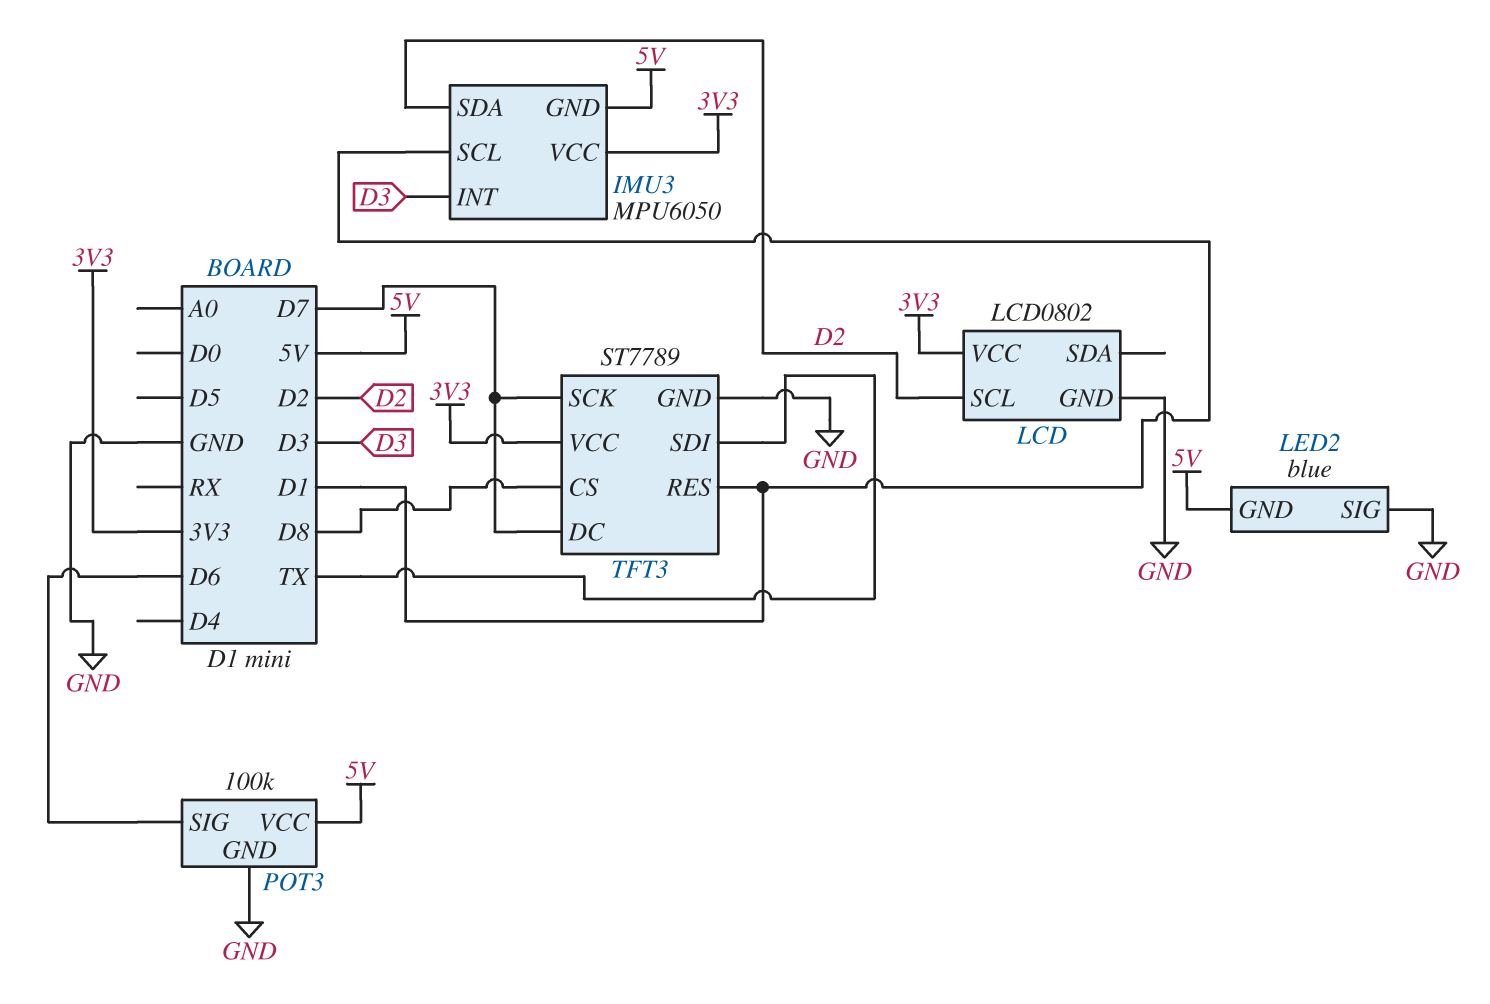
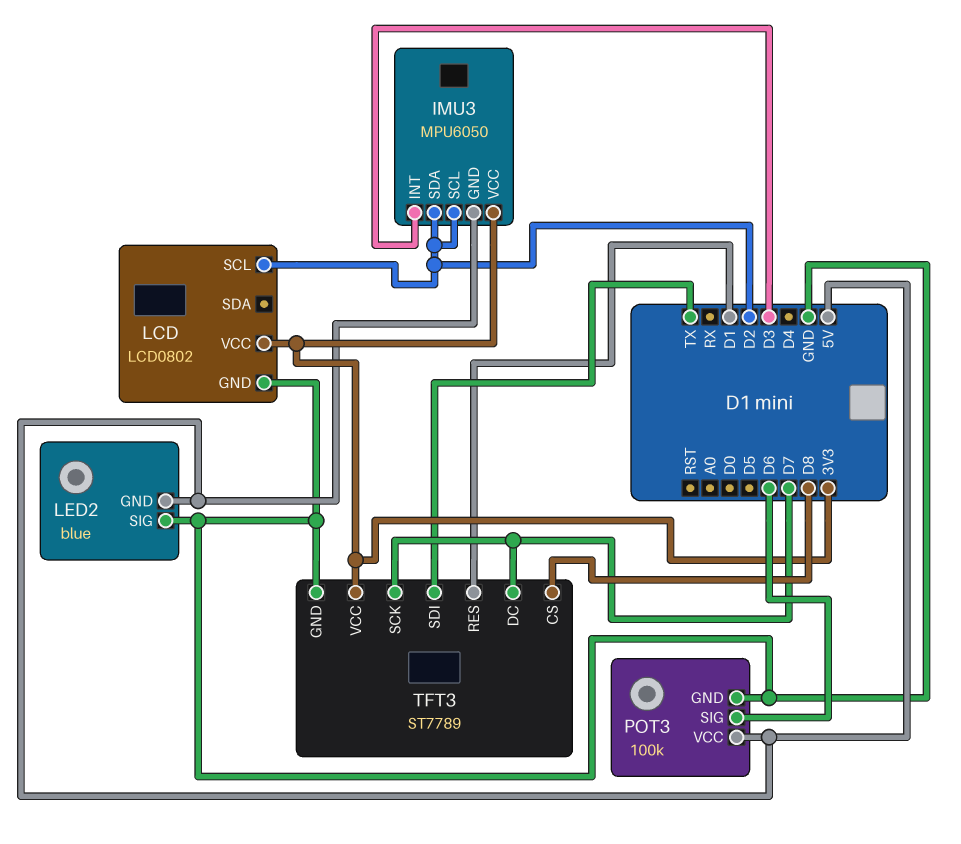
IMU3 pin SCL: D1 -> D2

